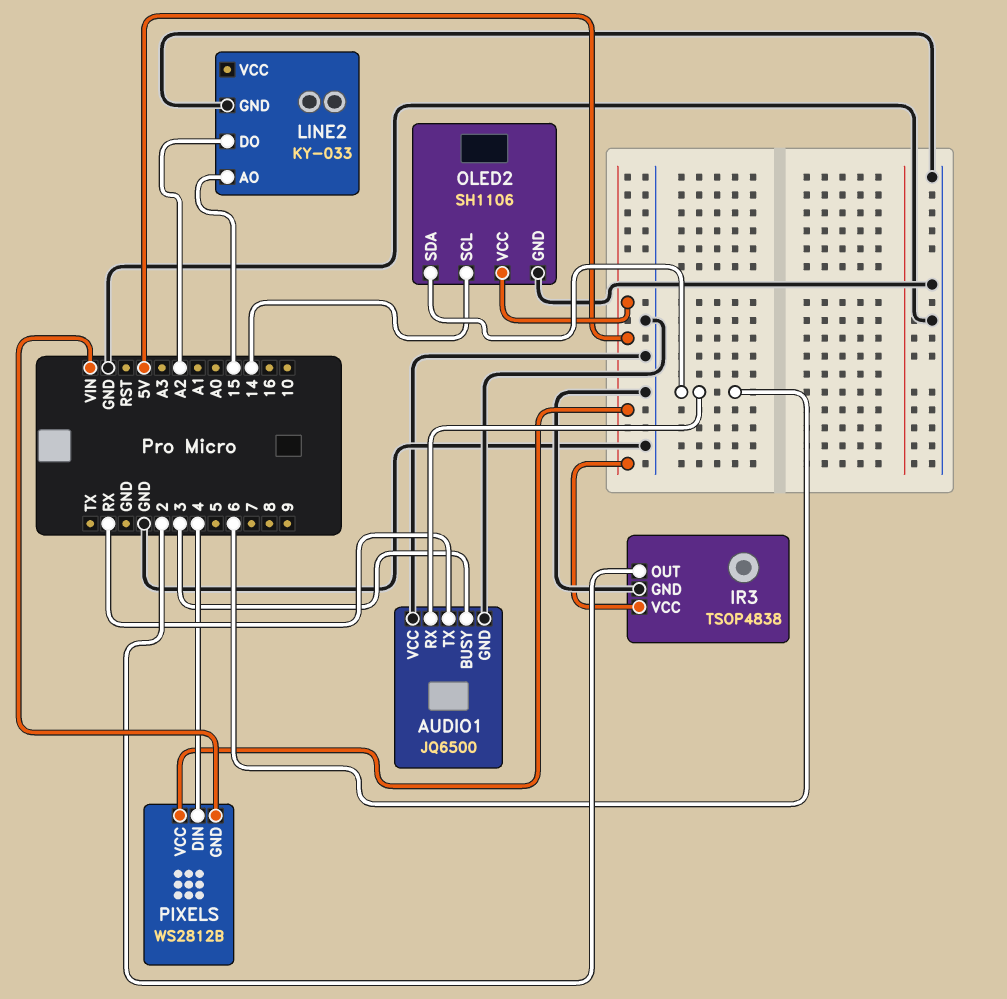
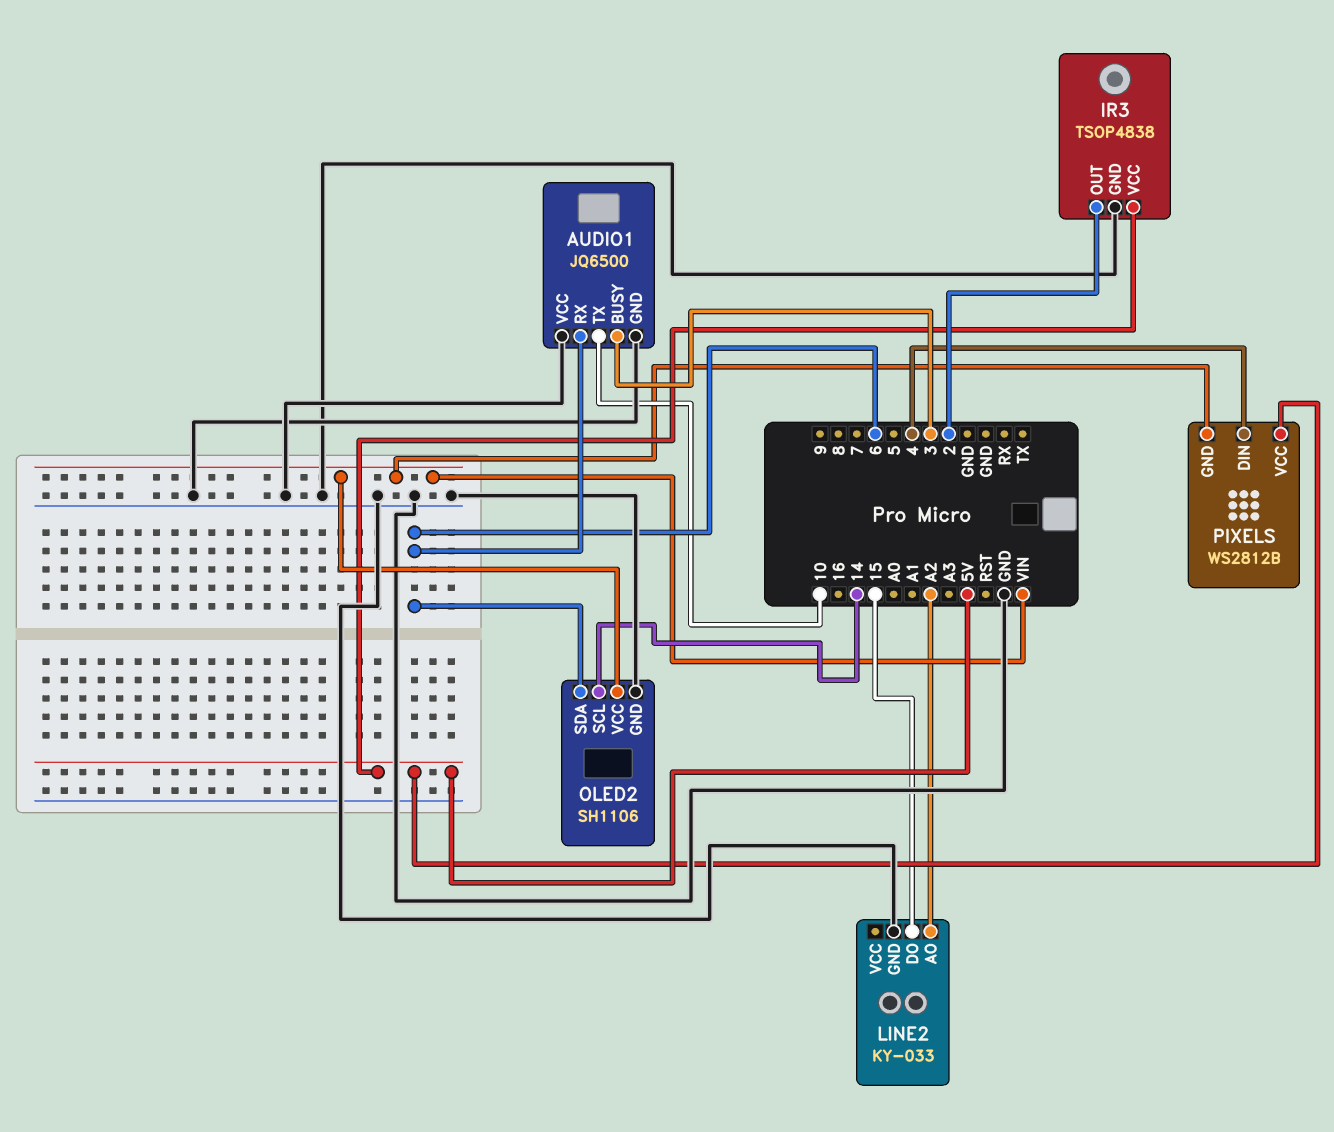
AUDIO1 pin TX: RX -> 10
LINE2 pin AO: 15 -> A2
LINE2 pin DO: A2 -> 15
OLED2 pin VCC: 5V -> VIN

